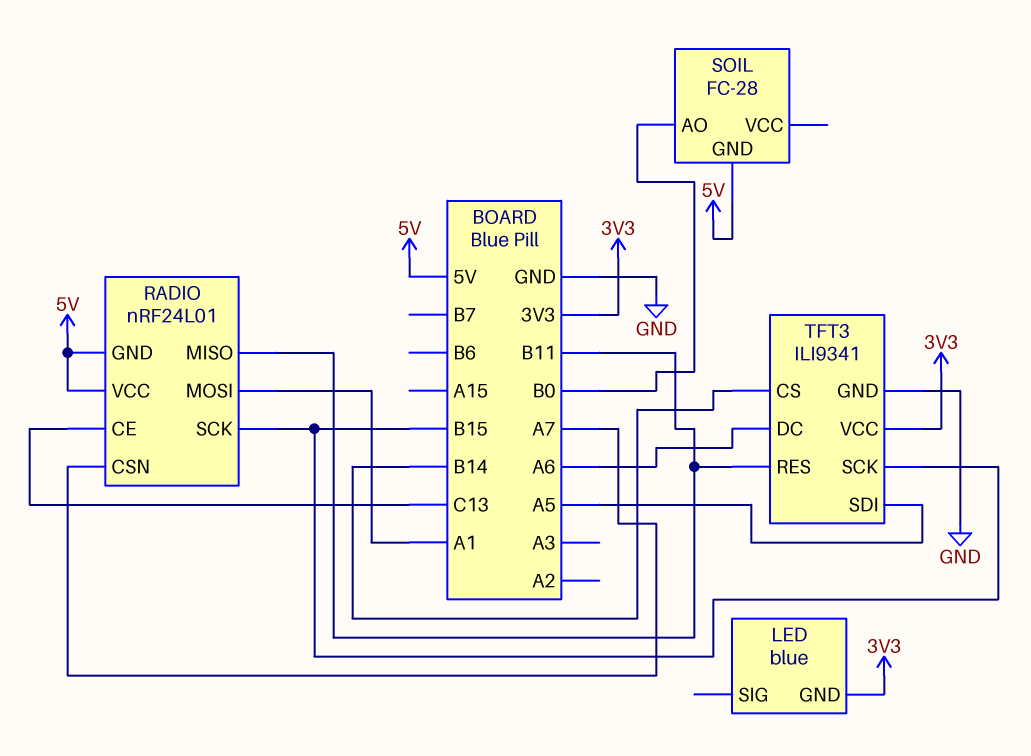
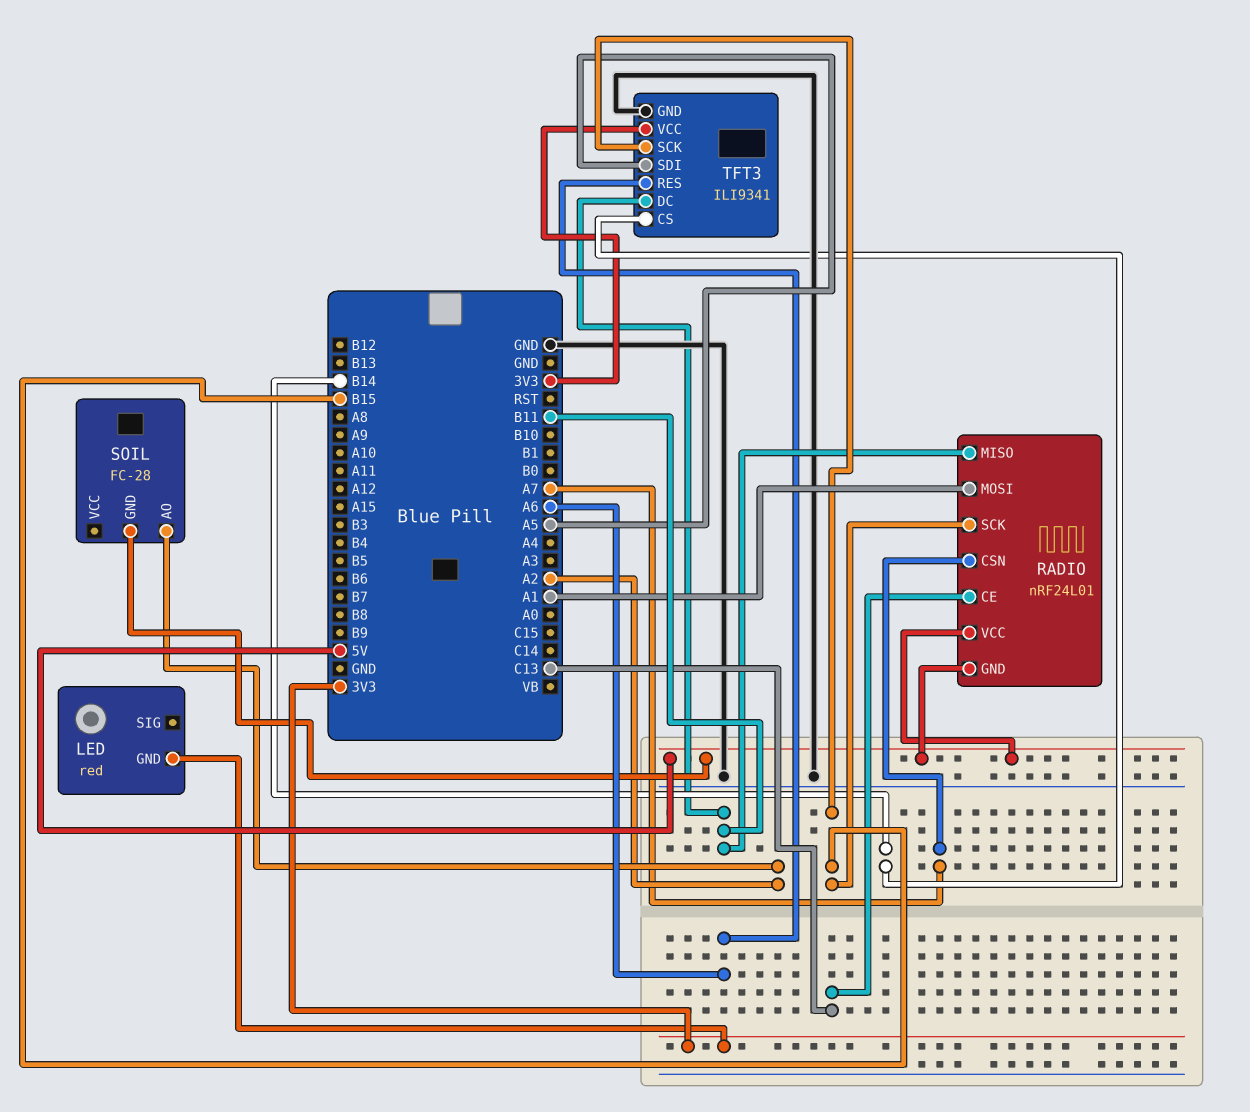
LED: blue -> red
SOIL pin AO: B0 -> A2
TFT3 pin DC: A6 -> B11
TFT3 pin RES: B11 -> A6

